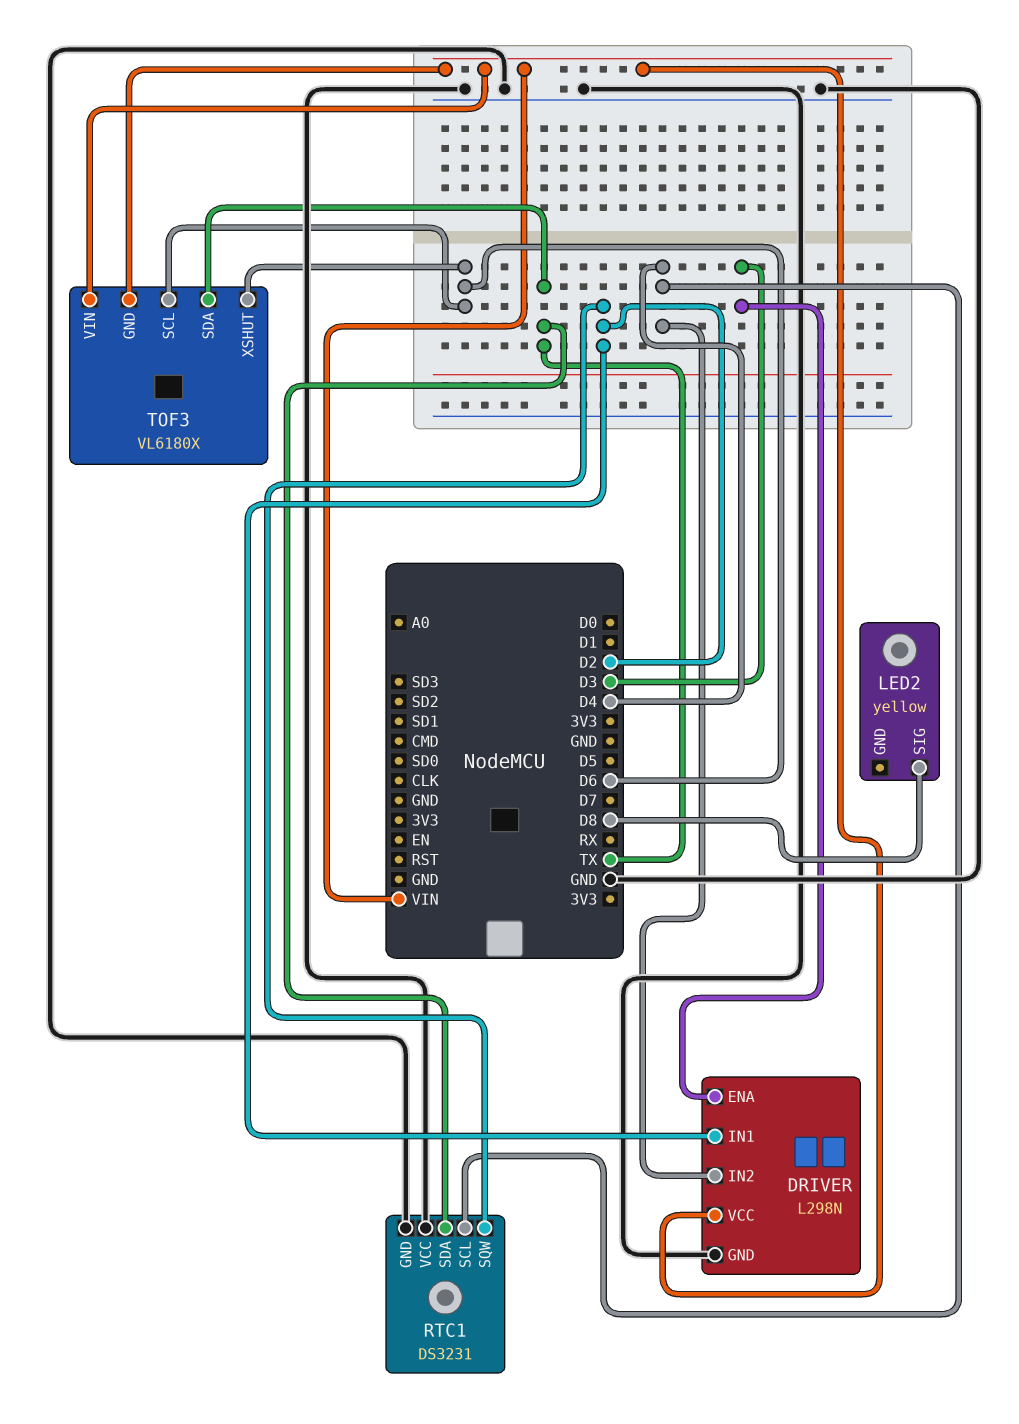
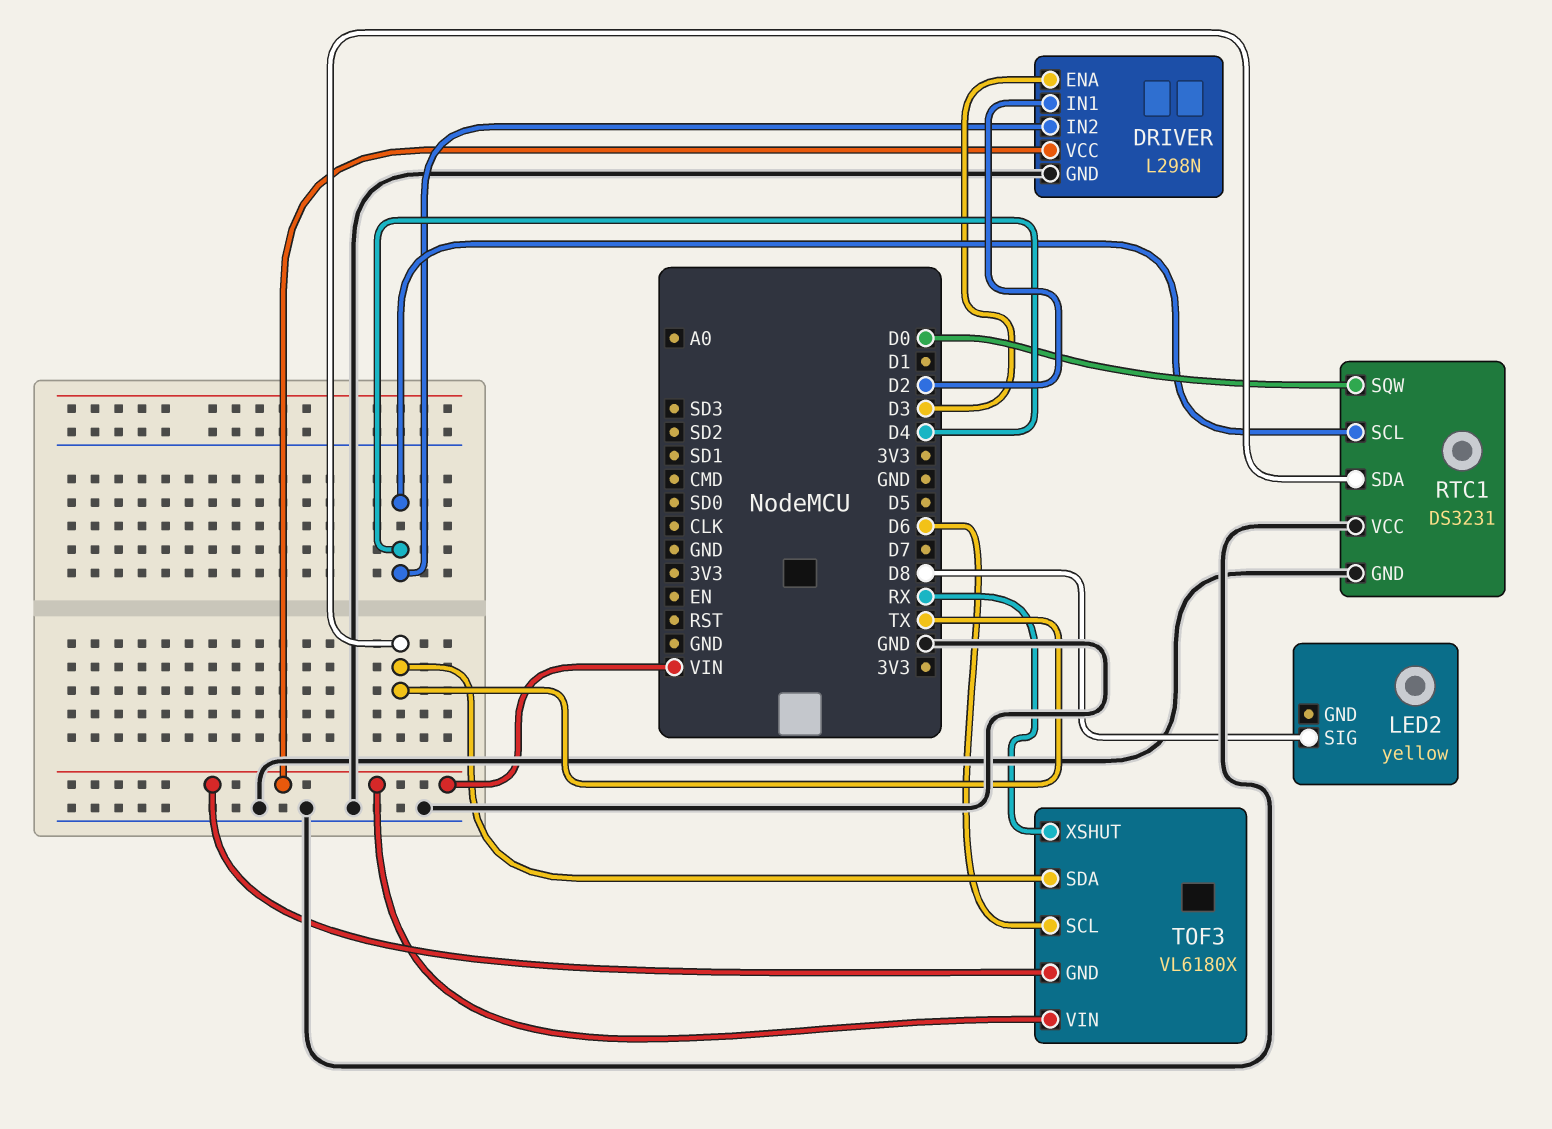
RTC1 pin SQW: D2 -> D0
TOF3 pin XSHUT: D6 -> RX

